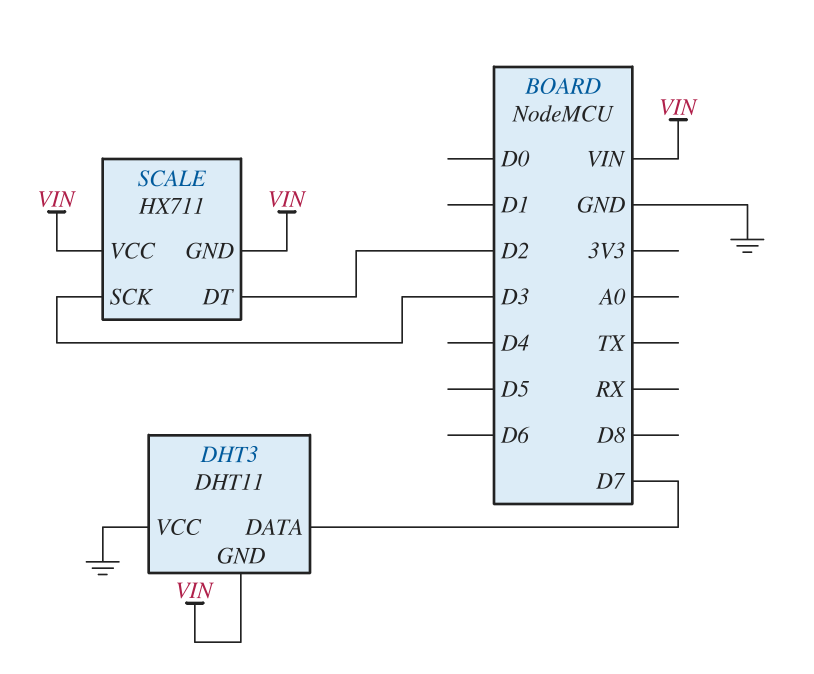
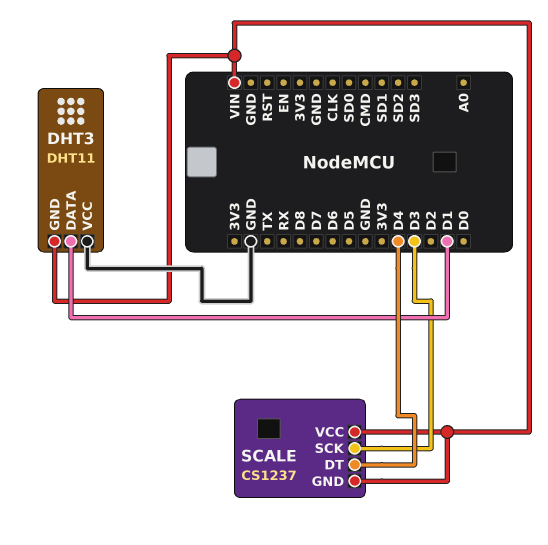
DHT3 pin DATA: D7 -> D1
SCALE: HX711 -> CS1237
SCALE pin DT: D2 -> D4

